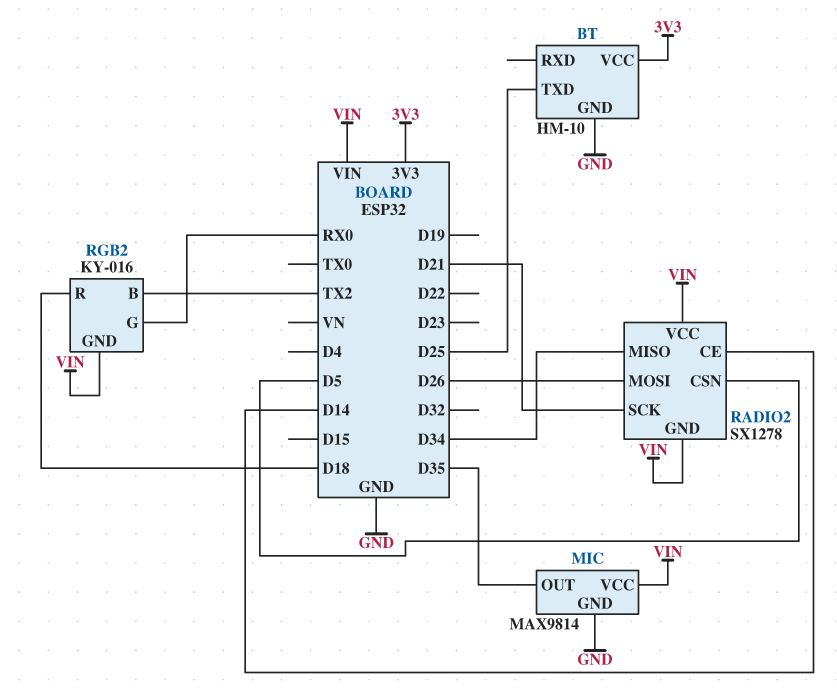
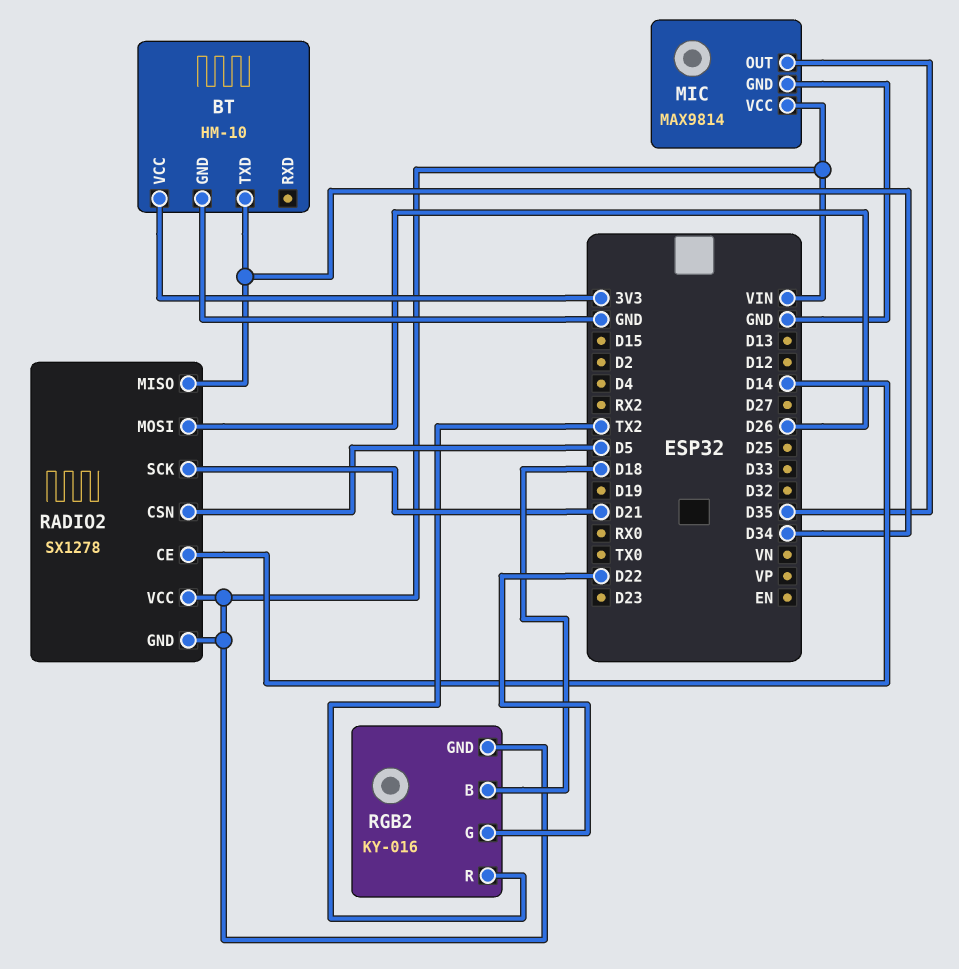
BT pin TXD: D25 -> D34
RGB2 pin B: TX2 -> D18
RGB2 pin G: RX0 -> D22
RGB2 pin R: D18 -> TX2

